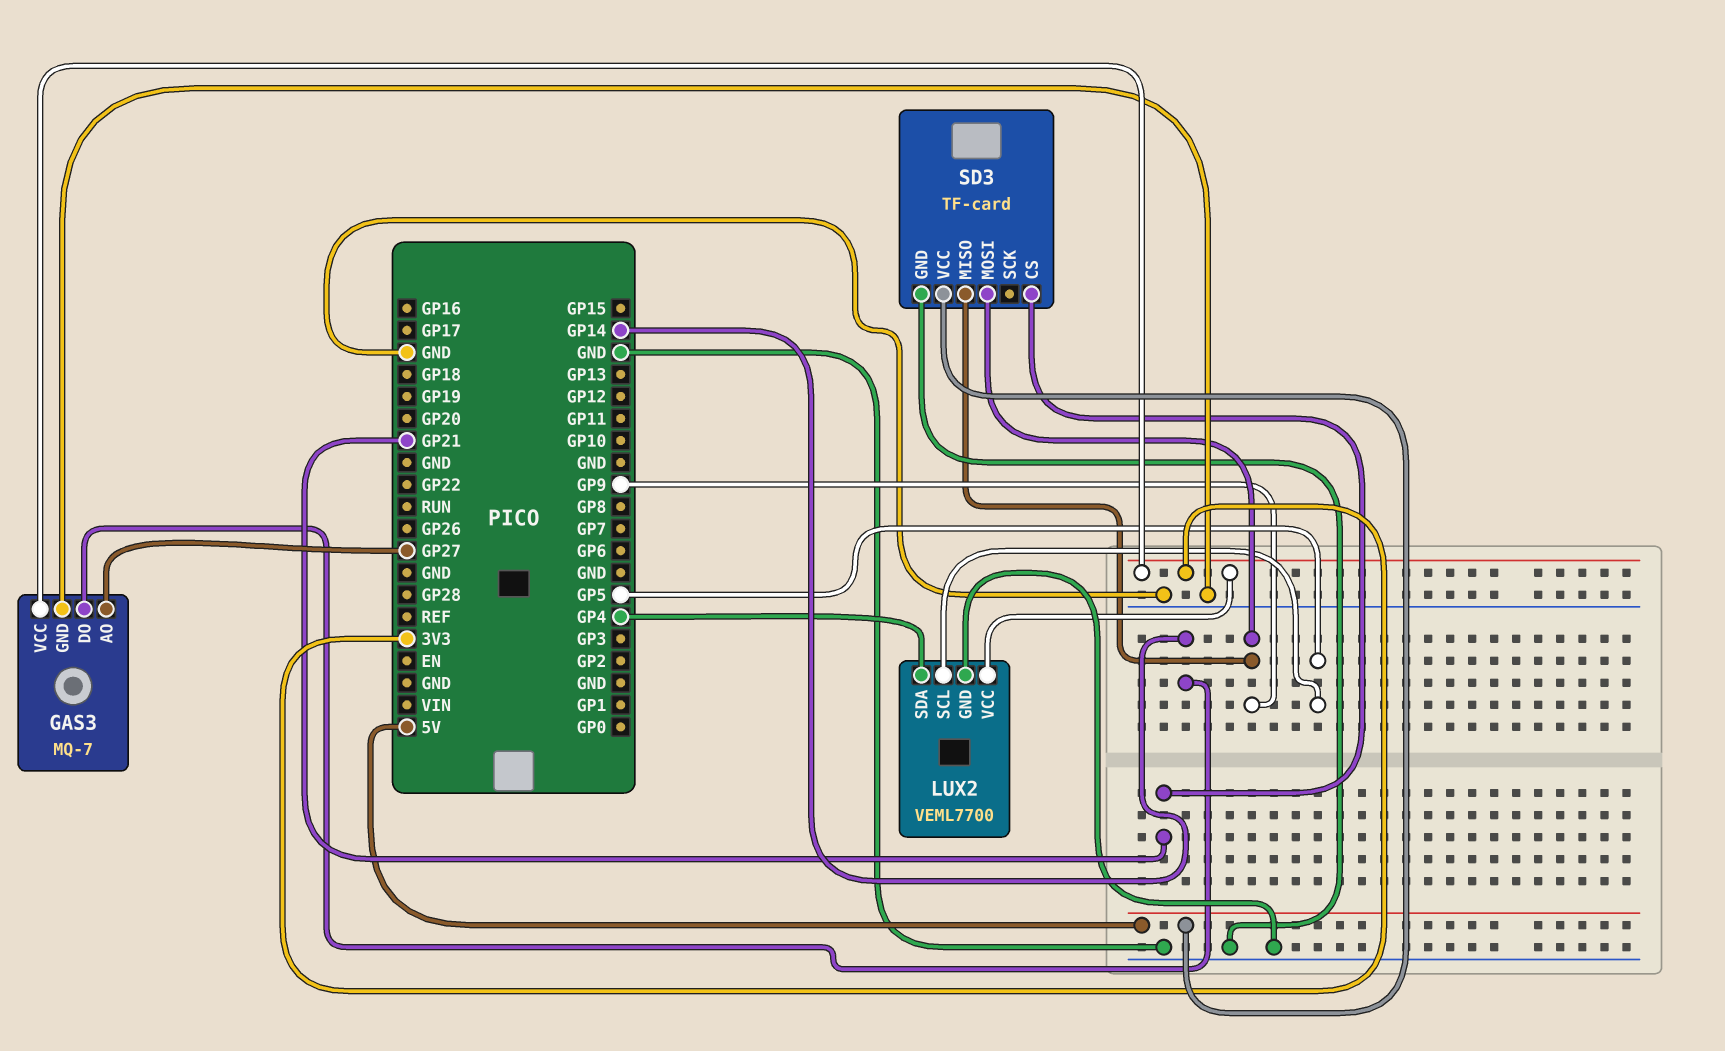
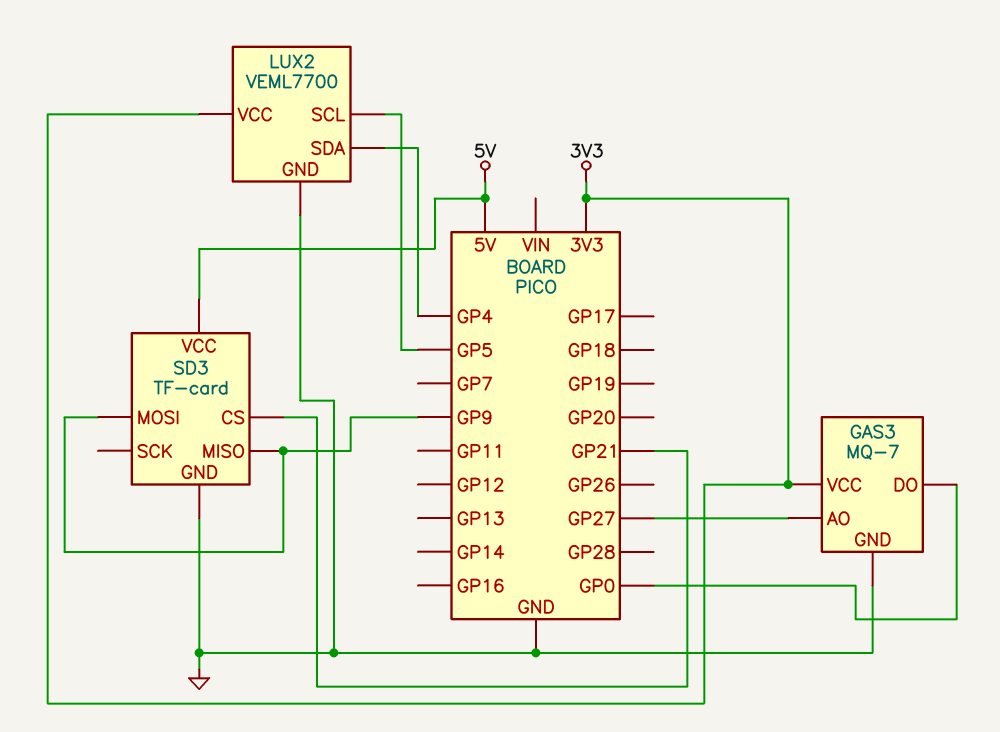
GAS3 pin DO: GP14 -> GP0

